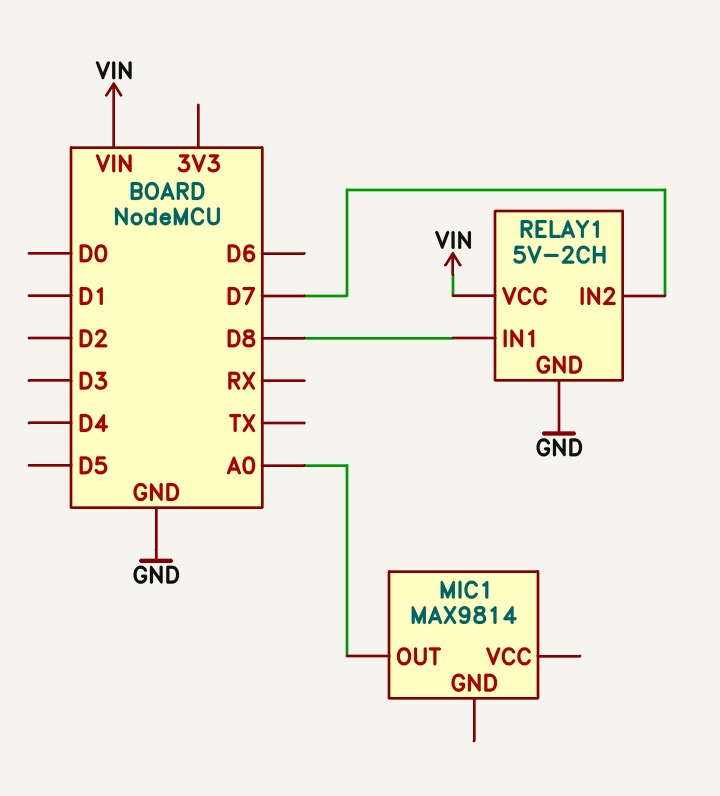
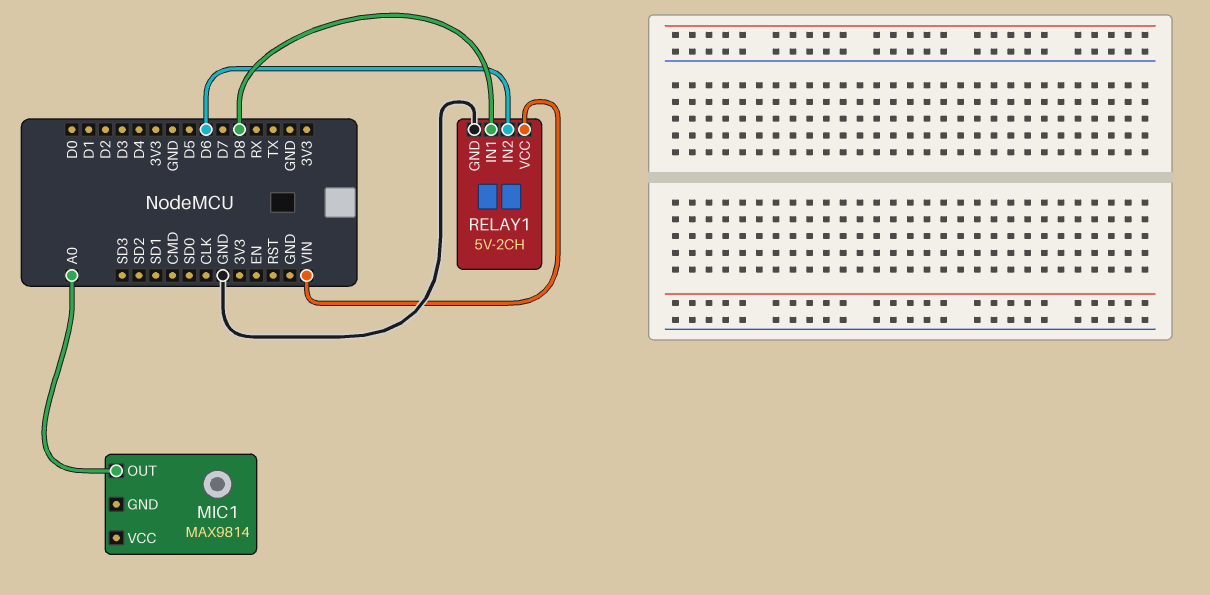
RELAY1 pin IN2: D7 -> D6

